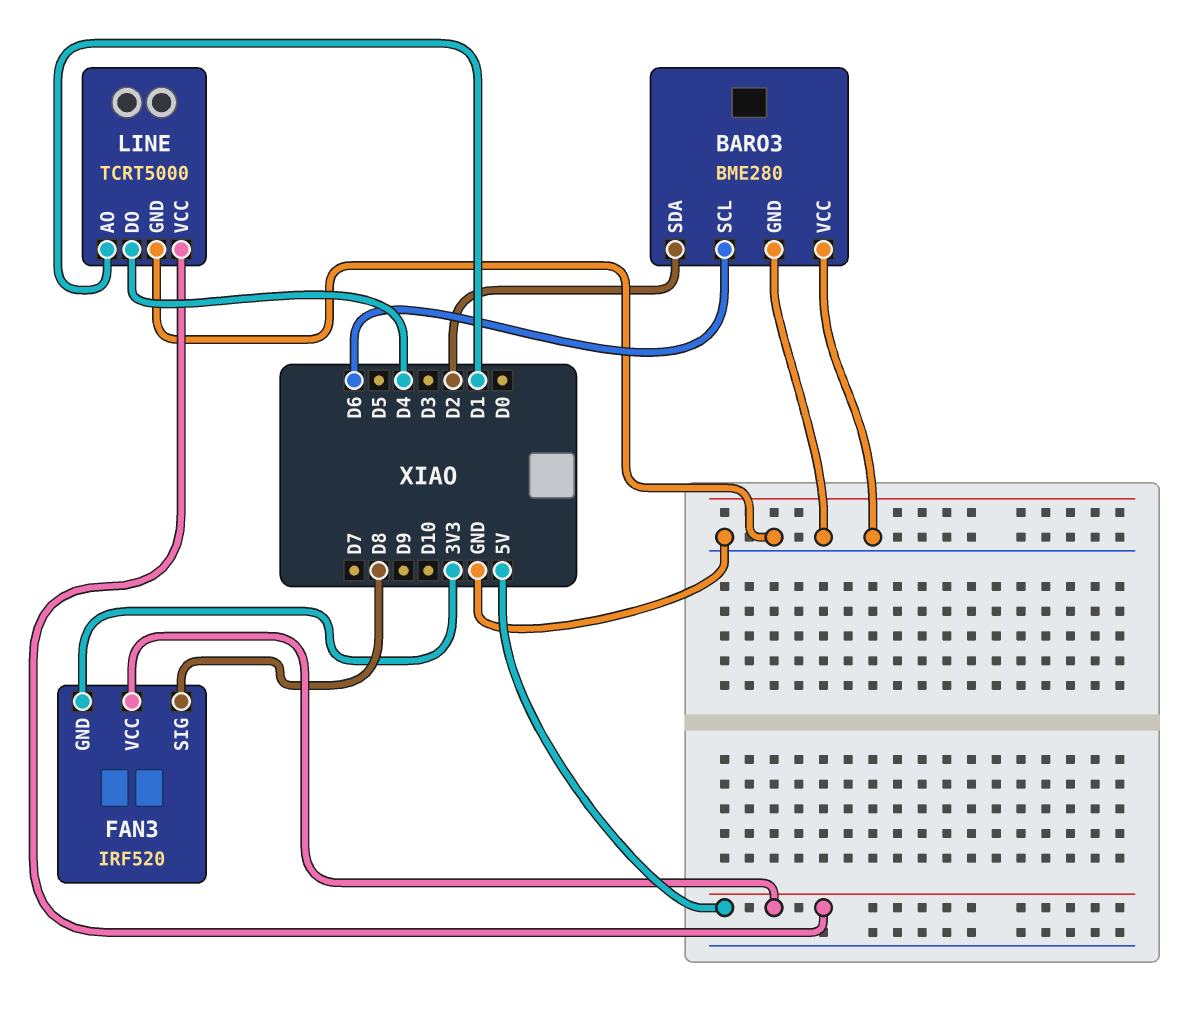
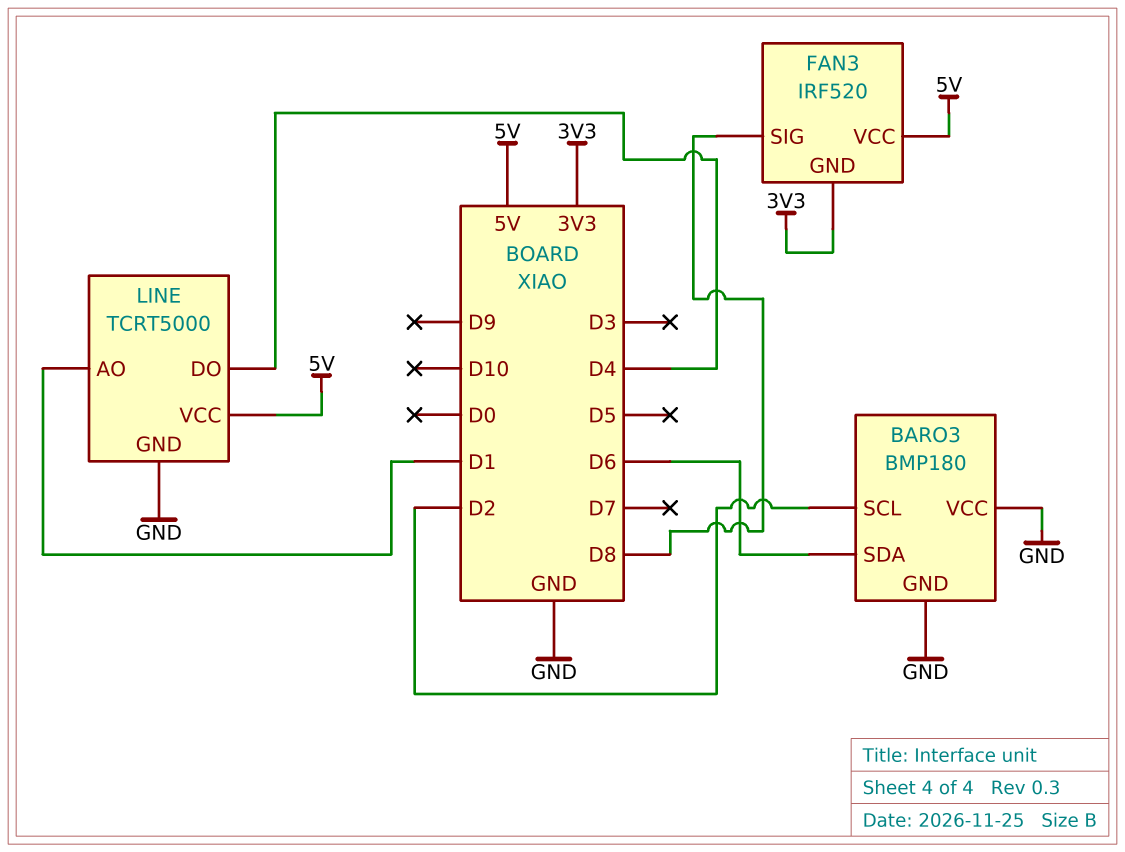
BARO3: BME280 -> BMP180
BARO3 pin SCL: D6 -> D2
BARO3 pin SDA: D2 -> D6

